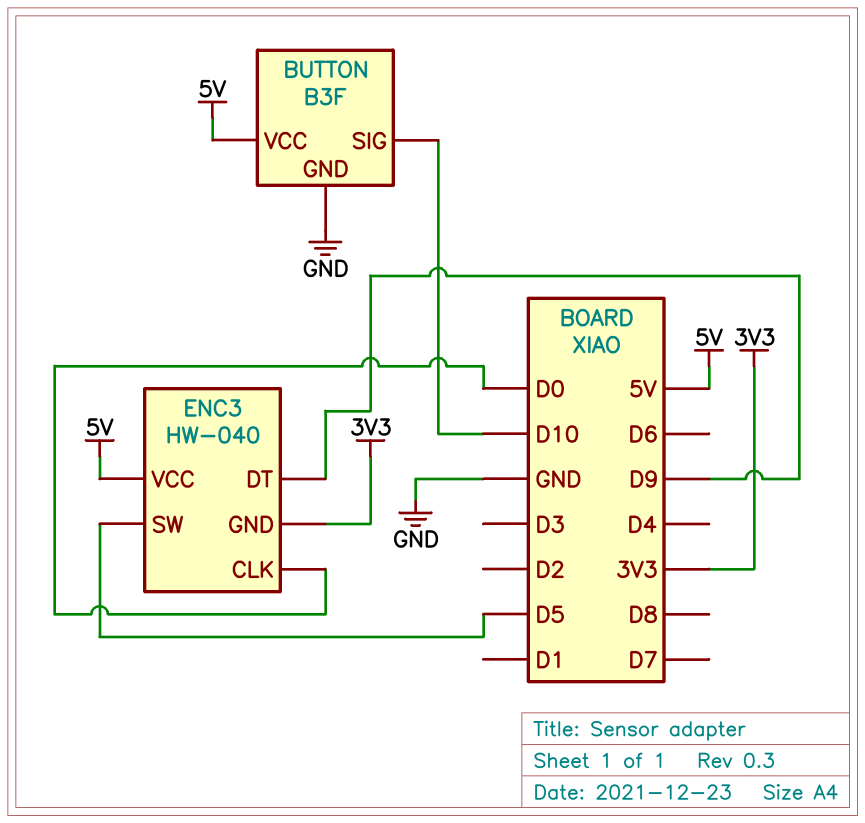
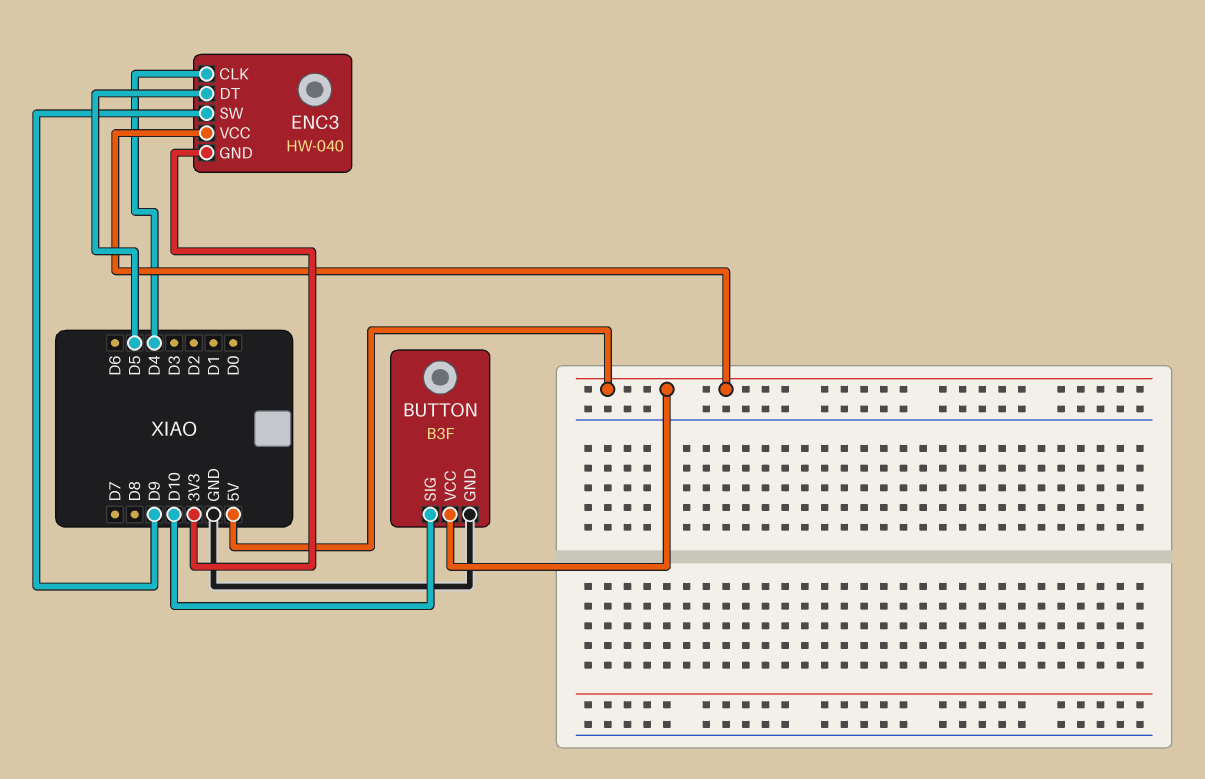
ENC3 pin CLK: D0 -> D4
ENC3 pin DT: D9 -> D5
ENC3 pin SW: D5 -> D9

